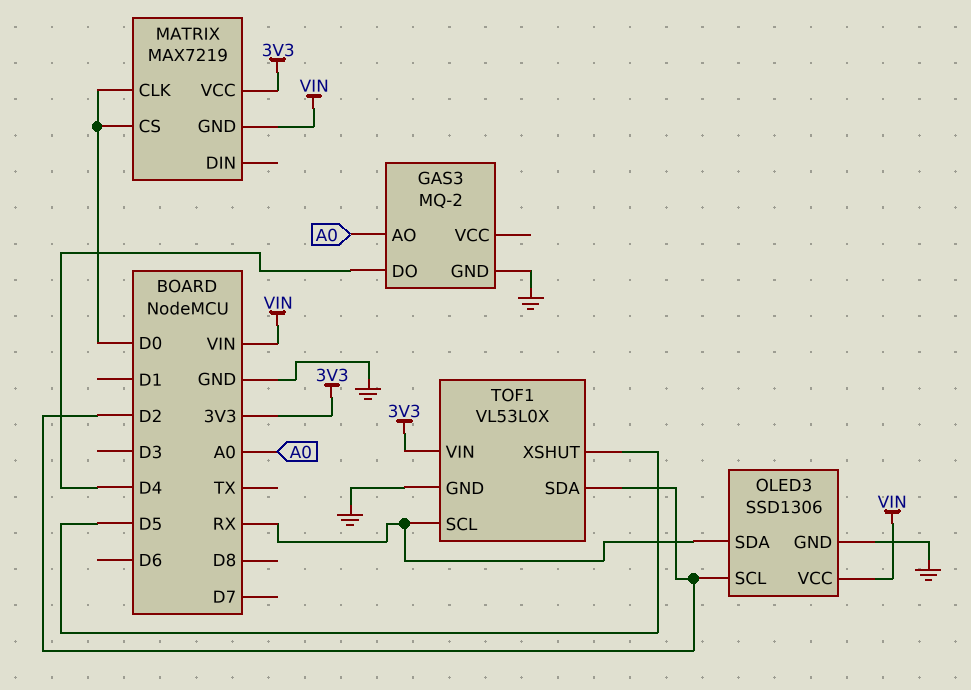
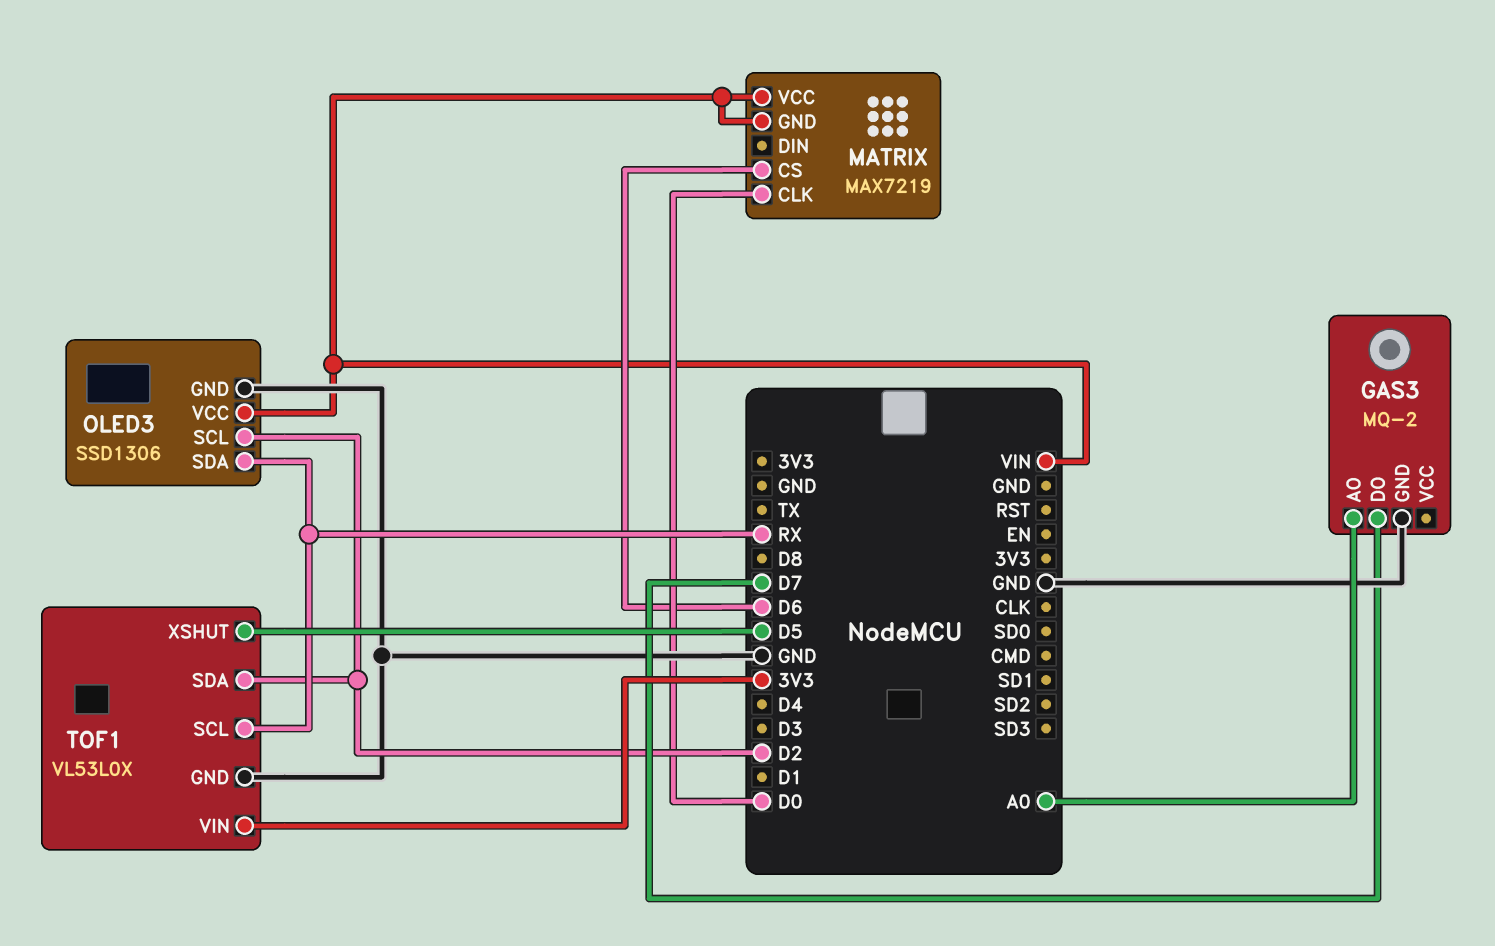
GAS3 pin DO: D4 -> D7
MATRIX pin CS: D0 -> D6
MATRIX pin VCC: 3V3 -> VIN

